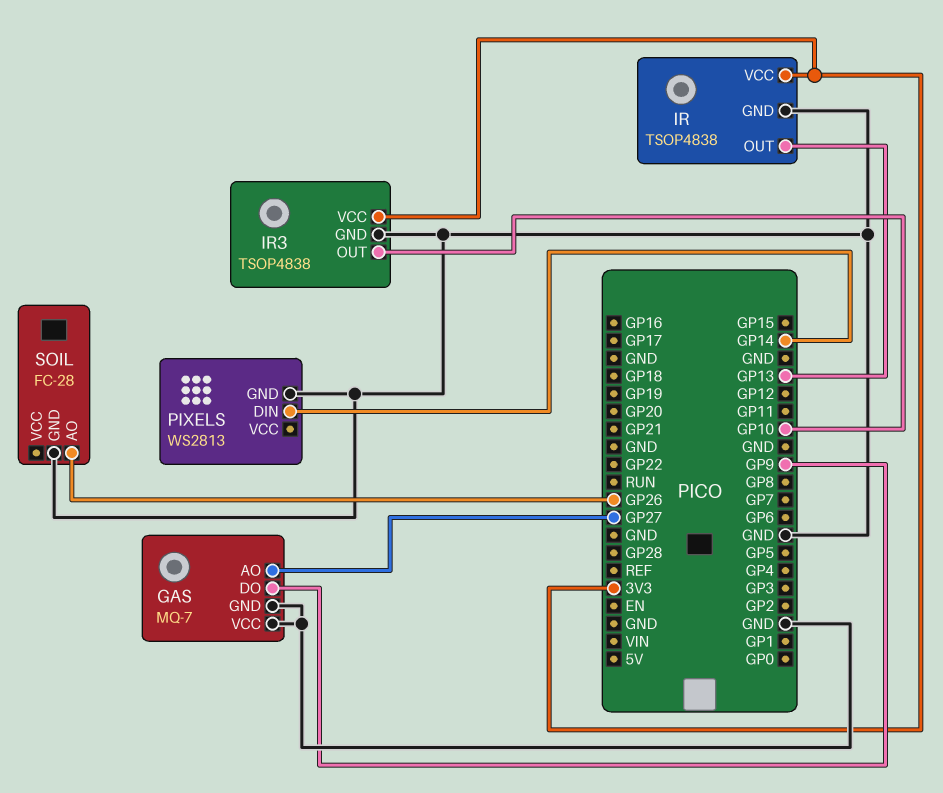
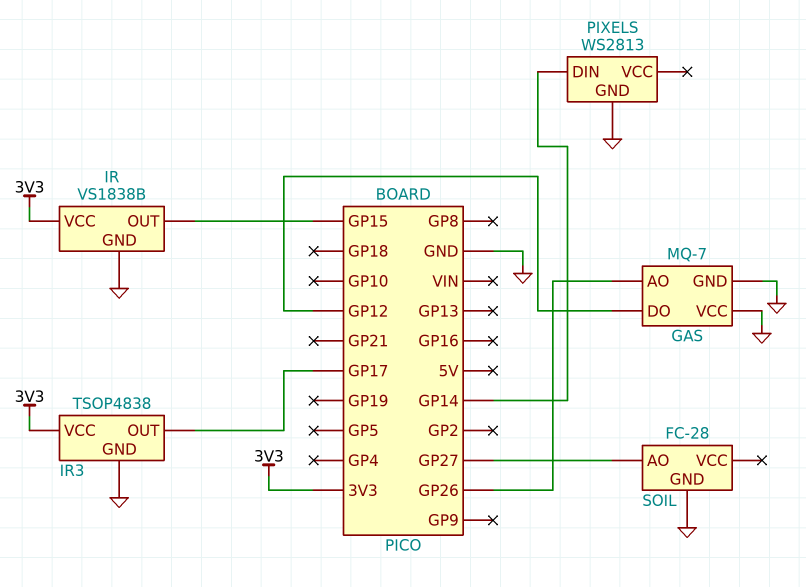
GAS pin AO: GP27 -> GP26
GAS pin DO: GP9 -> GP12
IR: TSOP4838 -> VS1838B
IR pin OUT: GP13 -> GP15
IR3 pin OUT: GP10 -> GP17
SOIL pin AO: GP26 -> GP27

